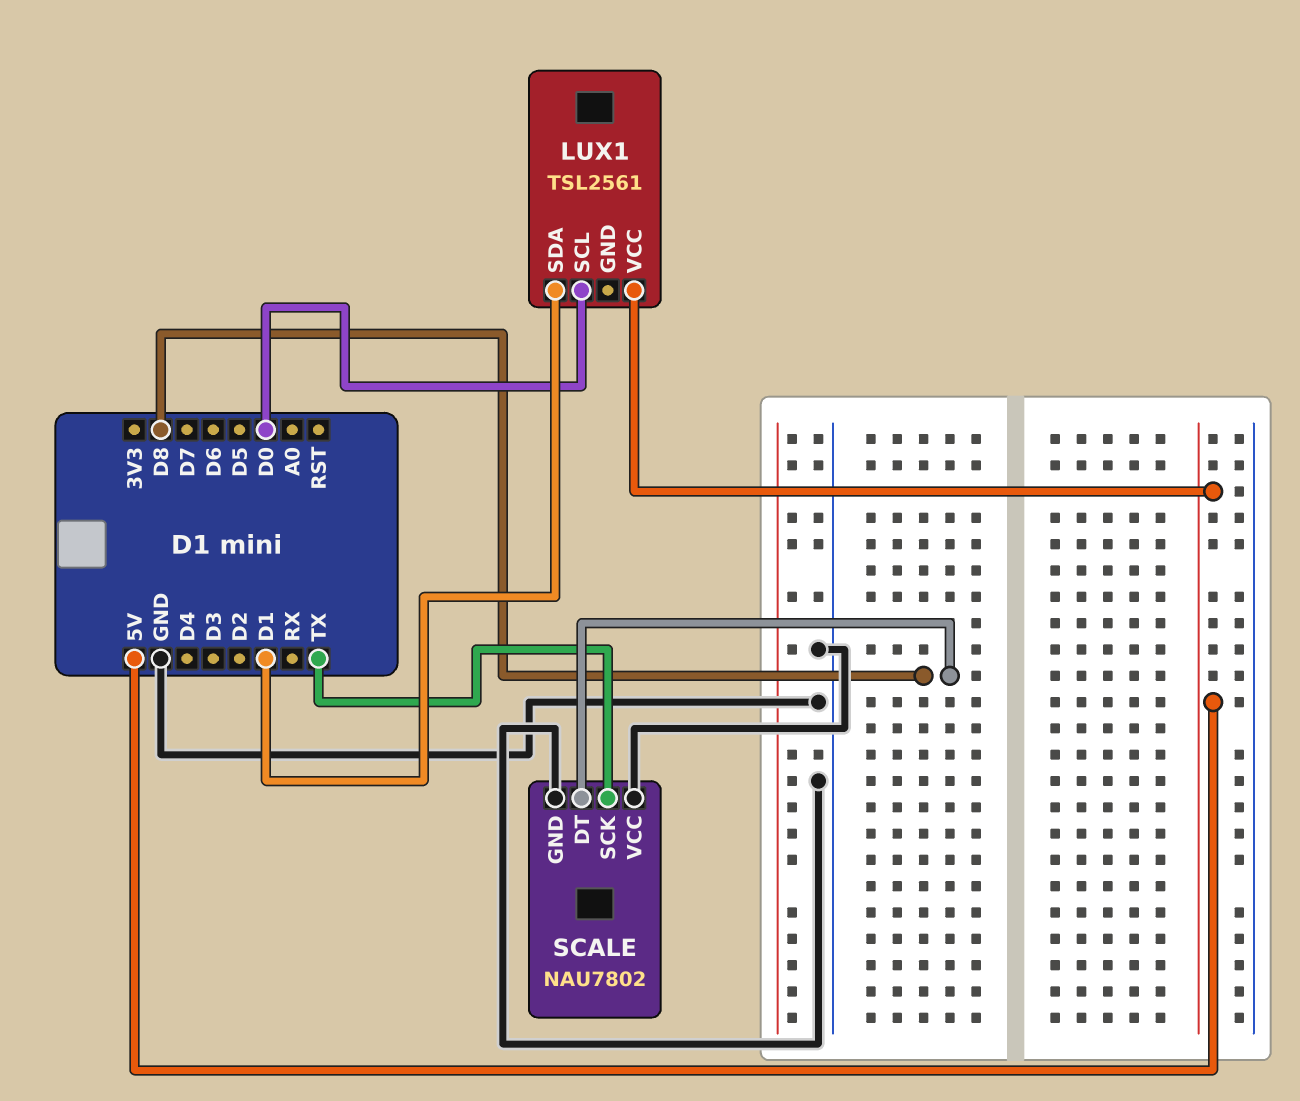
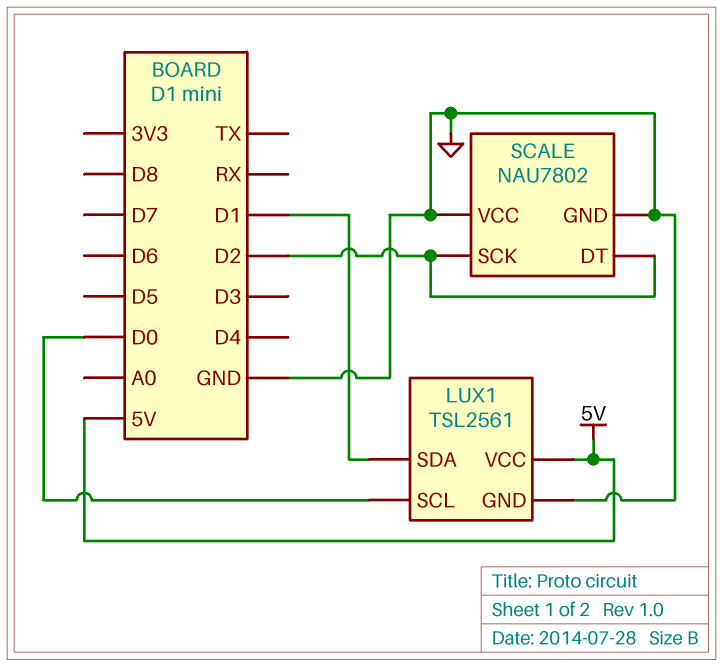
LUX1 pin GND: none -> GND
SCALE pin DT: D8 -> D2
SCALE pin SCK: TX -> D2

